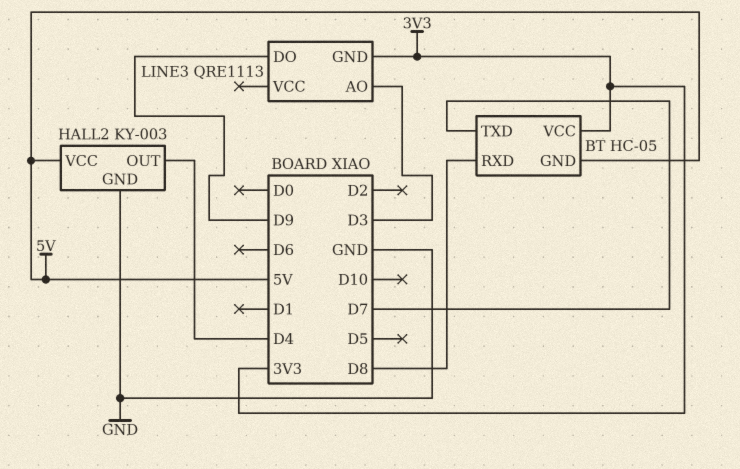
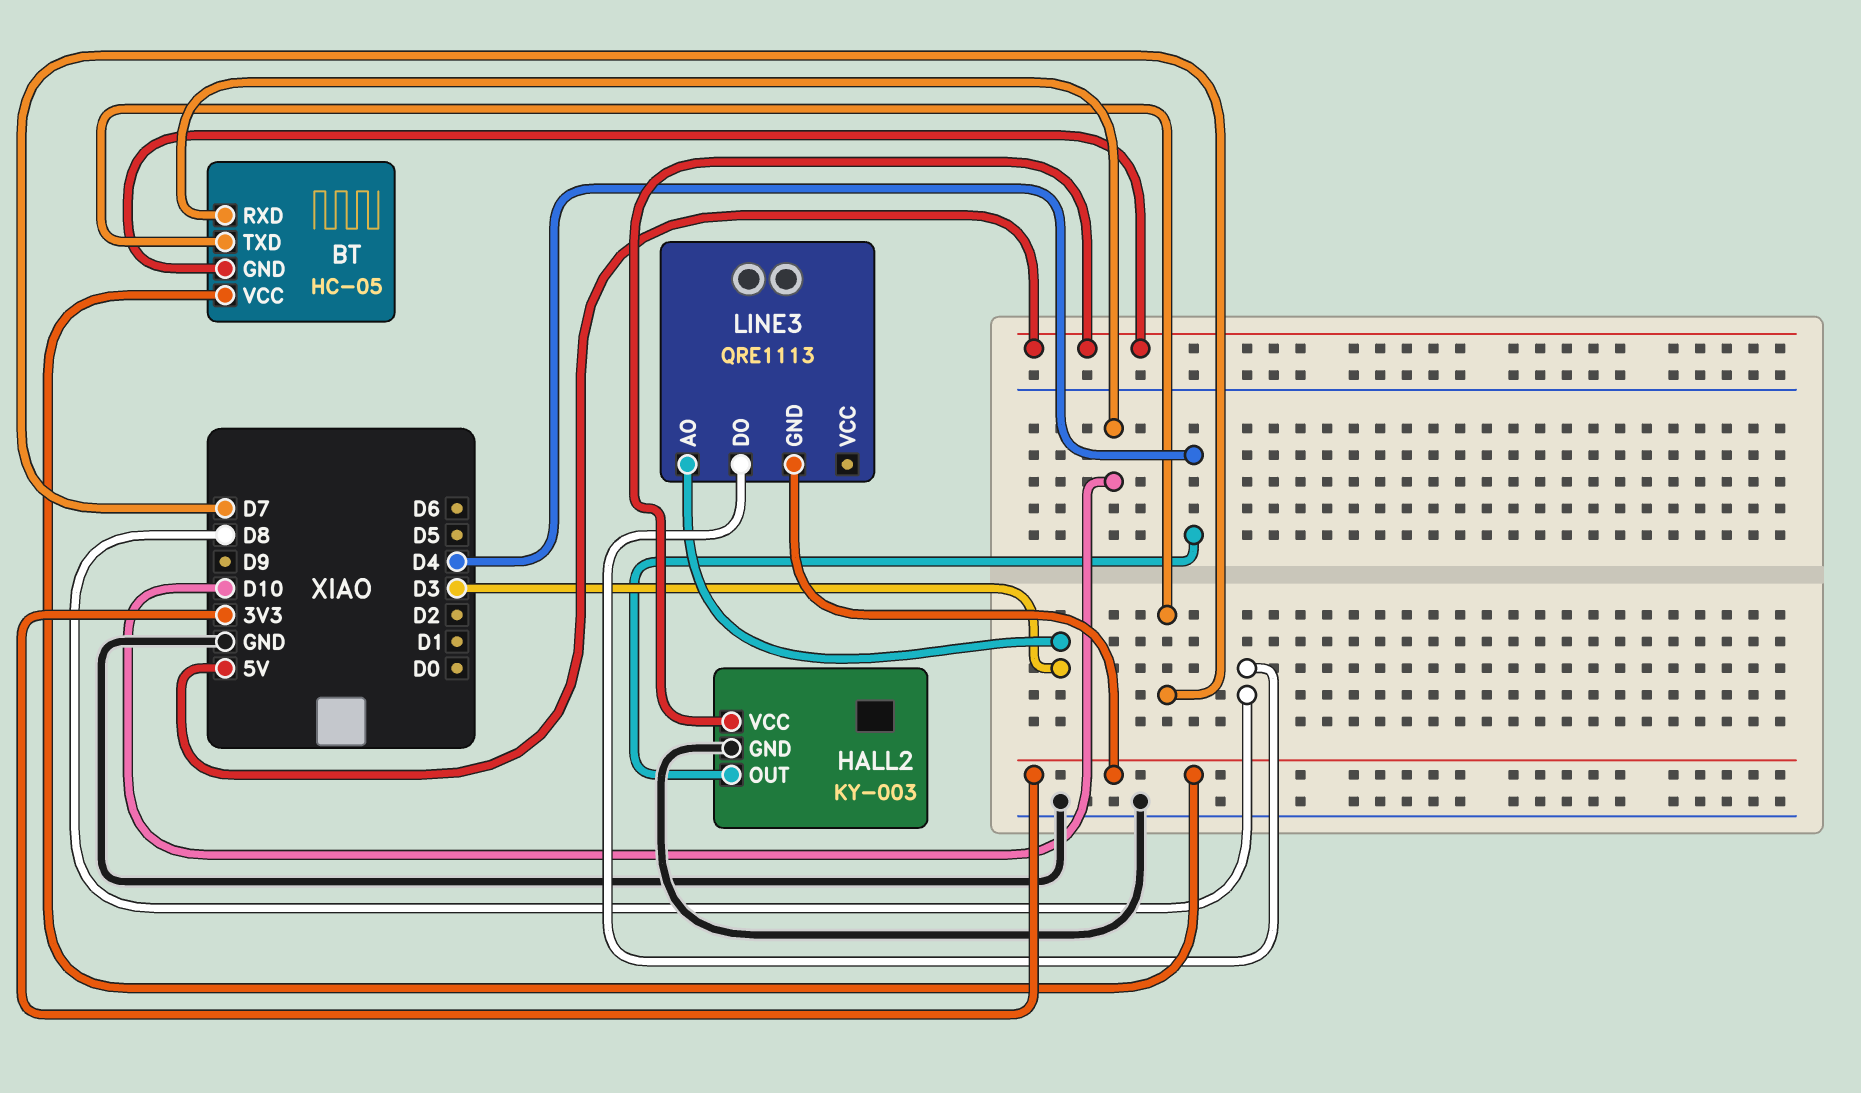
BT pin RXD: D8 -> D10
LINE3 pin DO: D9 -> D8

